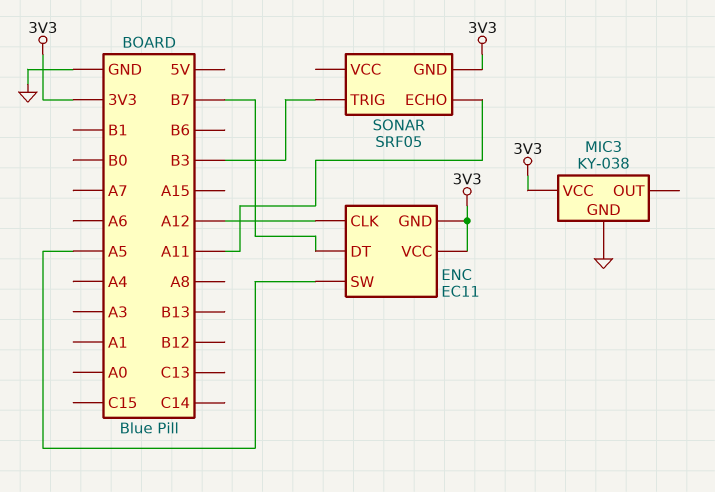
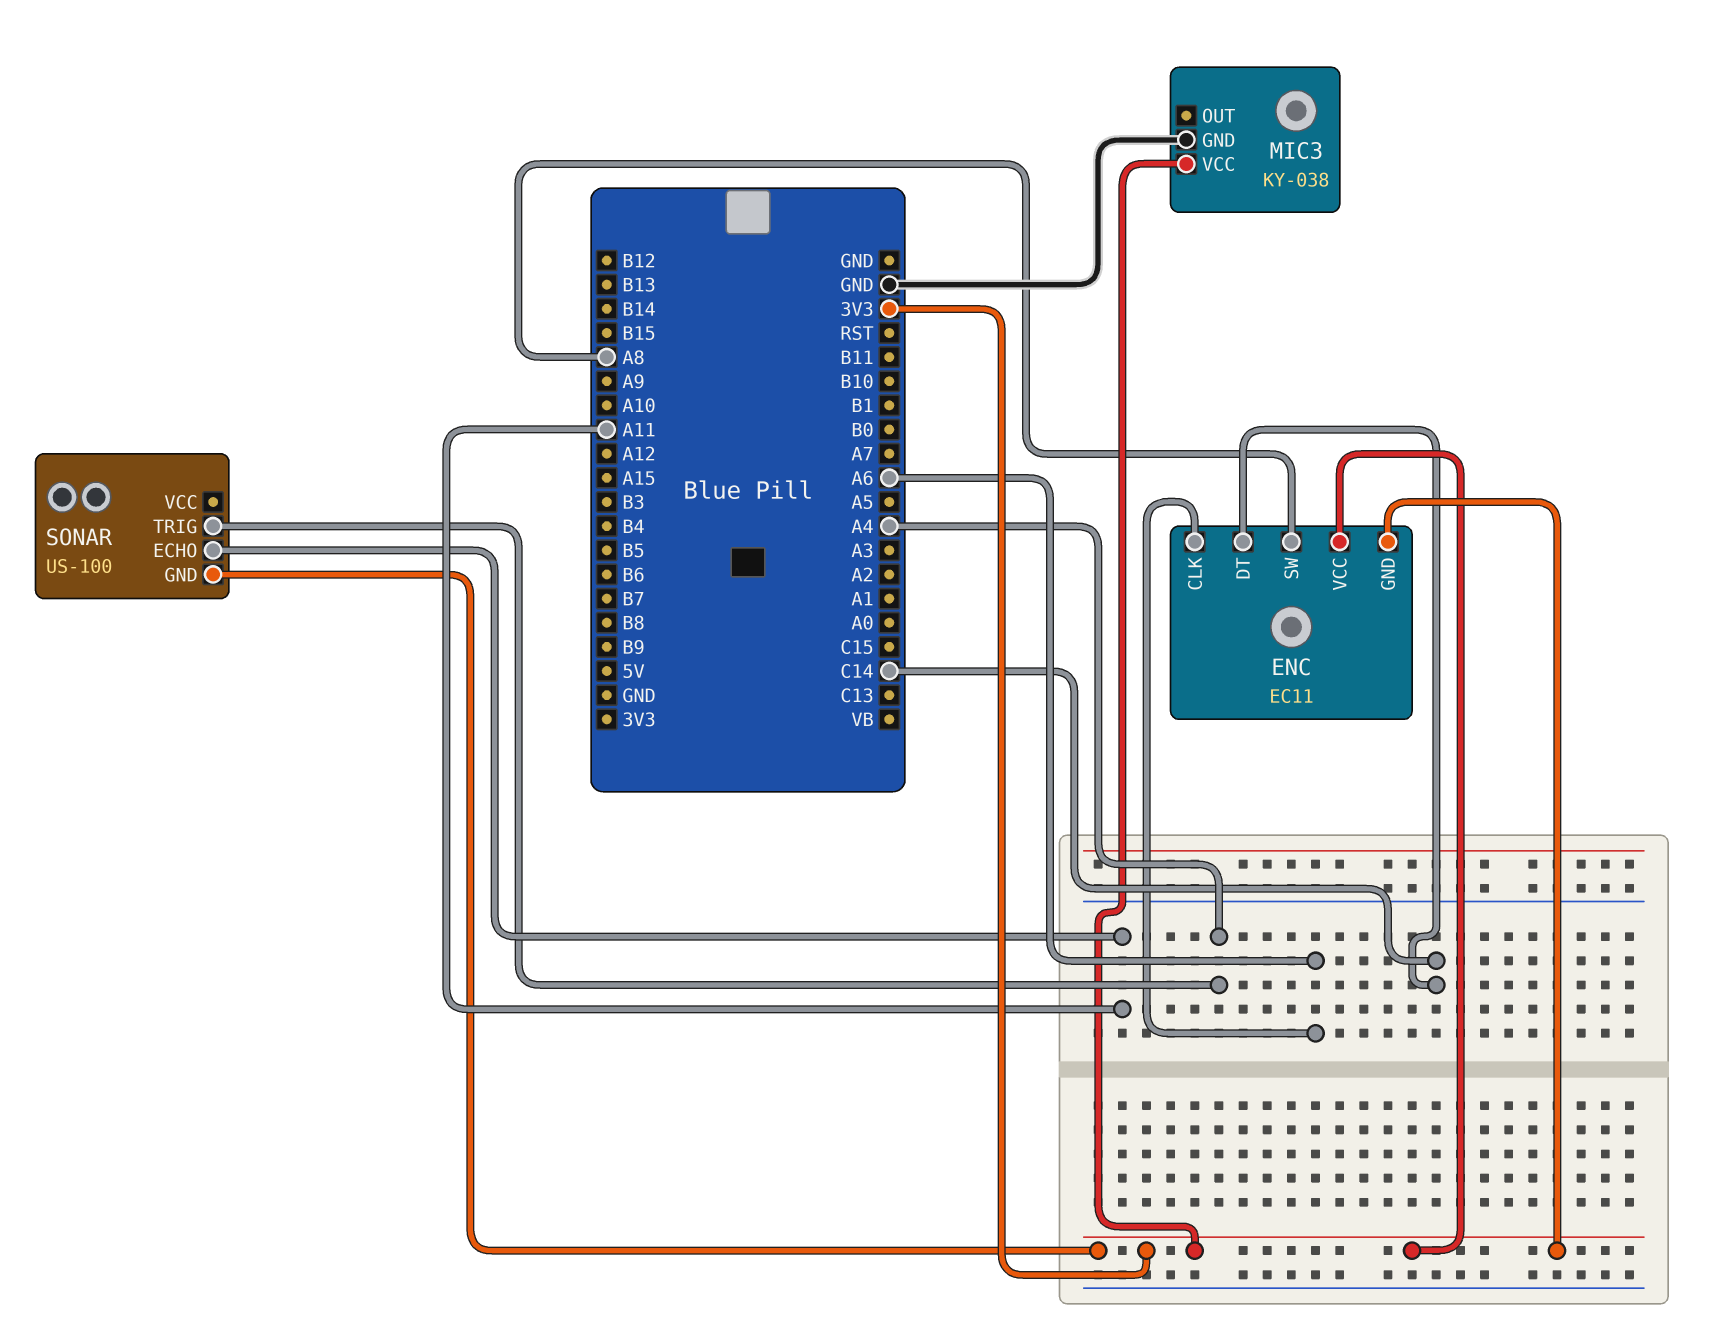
ENC pin CLK: A12 -> A6
ENC pin DT: B7 -> C14
ENC pin SW: A5 -> A8
SONAR: SRF05 -> US-100
SONAR pin TRIG: B3 -> A4

